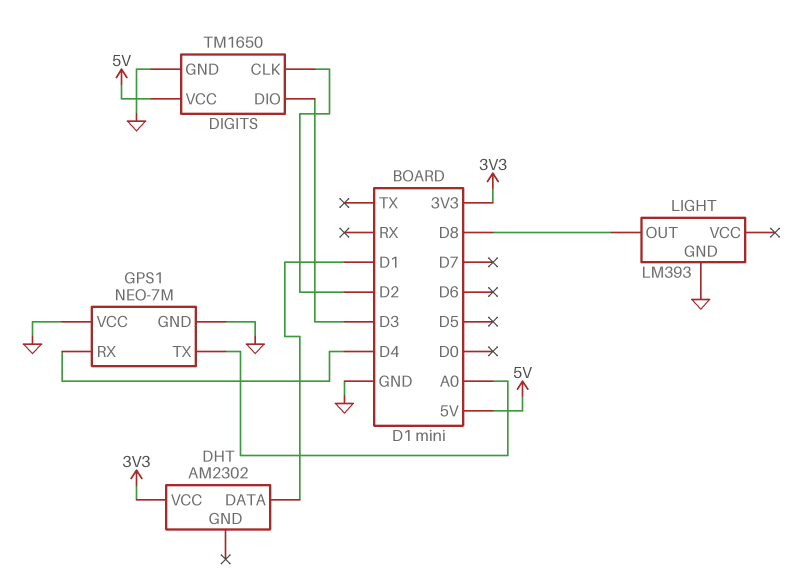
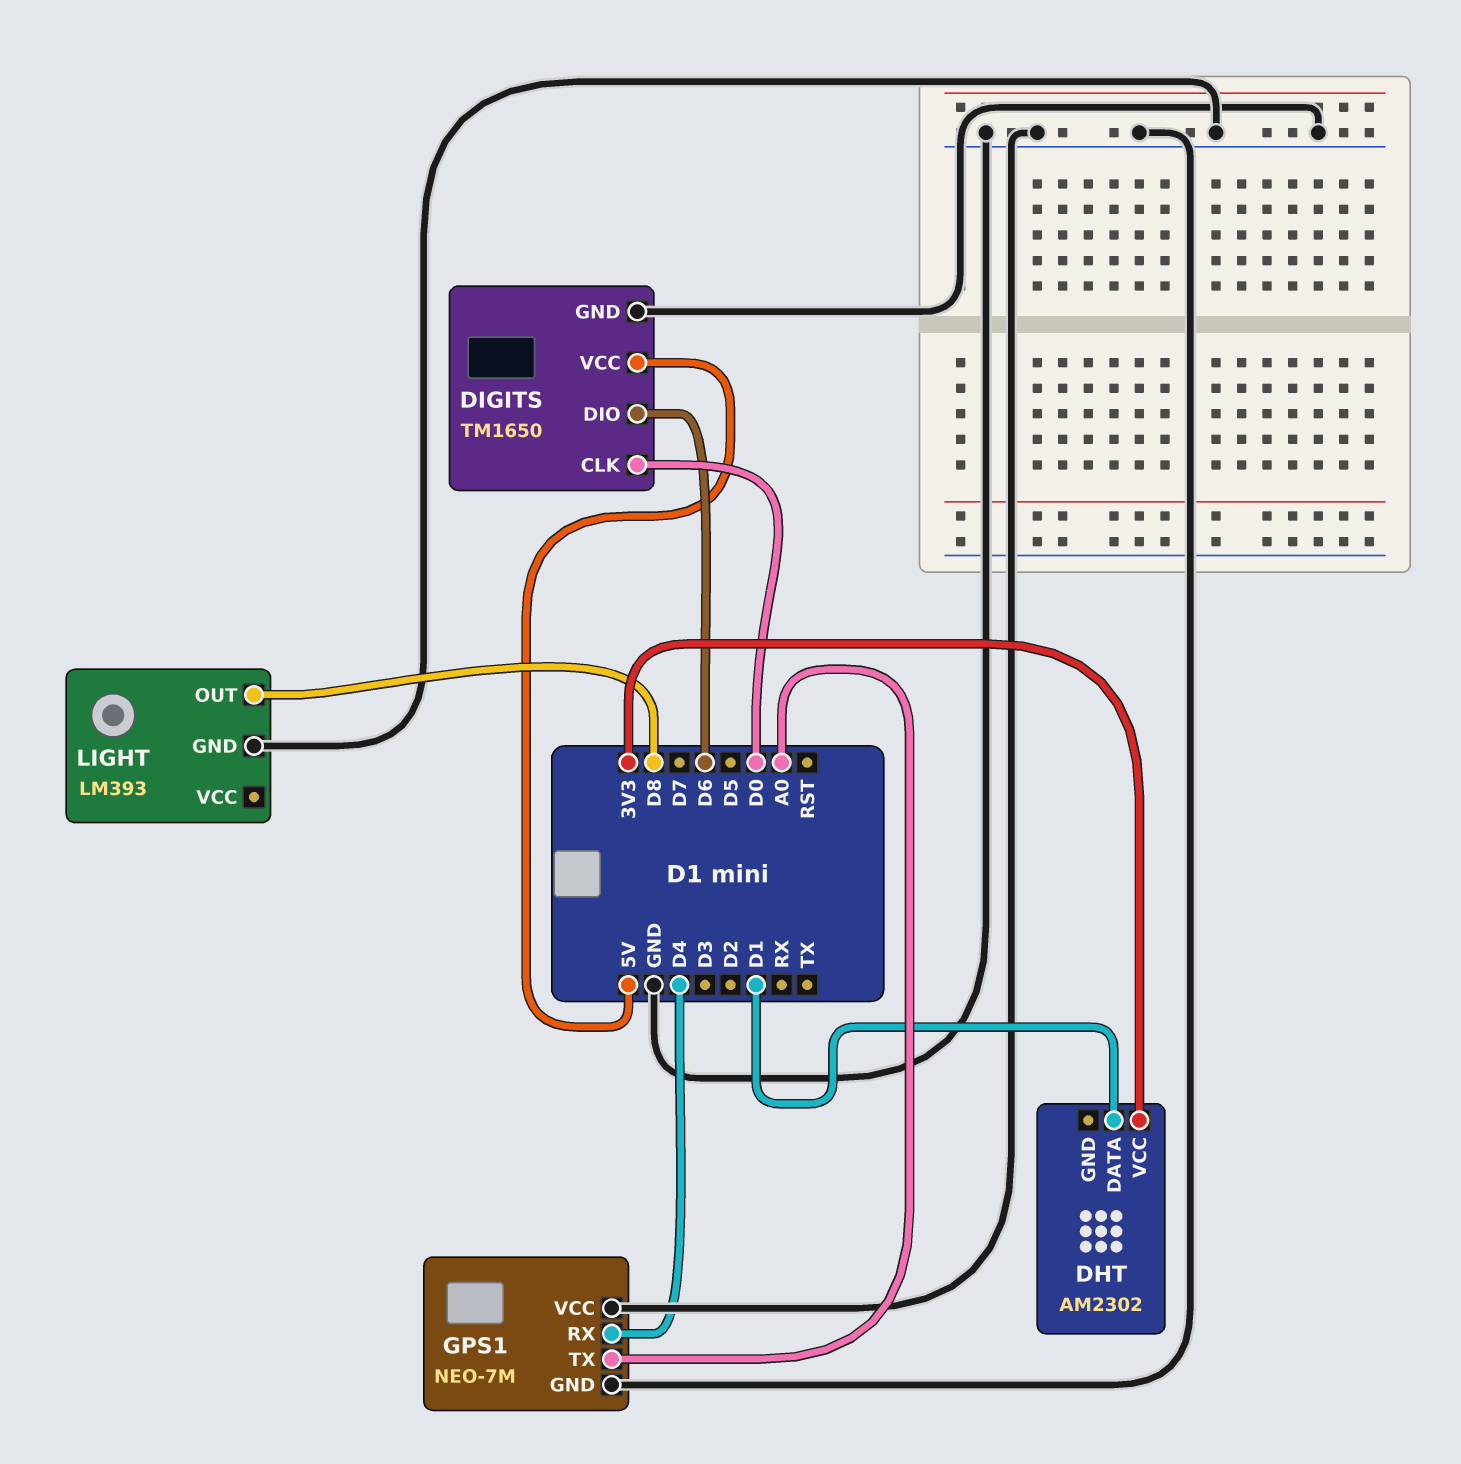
DIGITS pin CLK: D2 -> D0
DIGITS pin DIO: D3 -> D6

